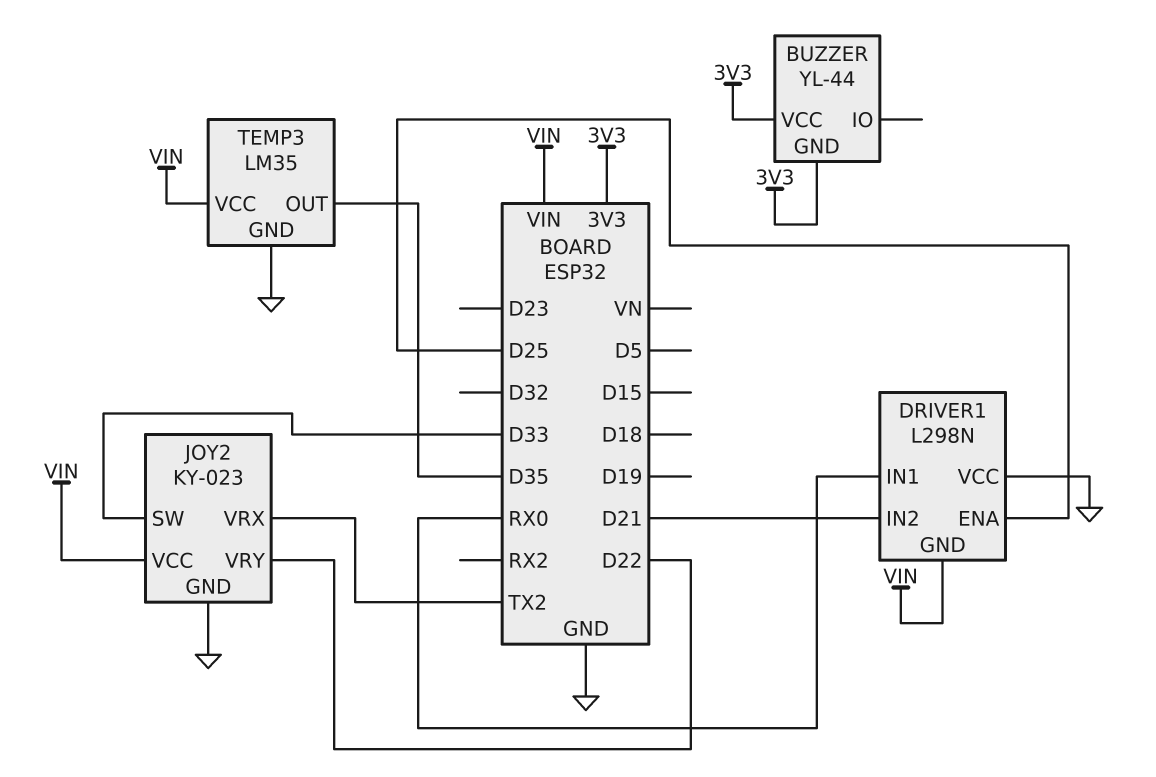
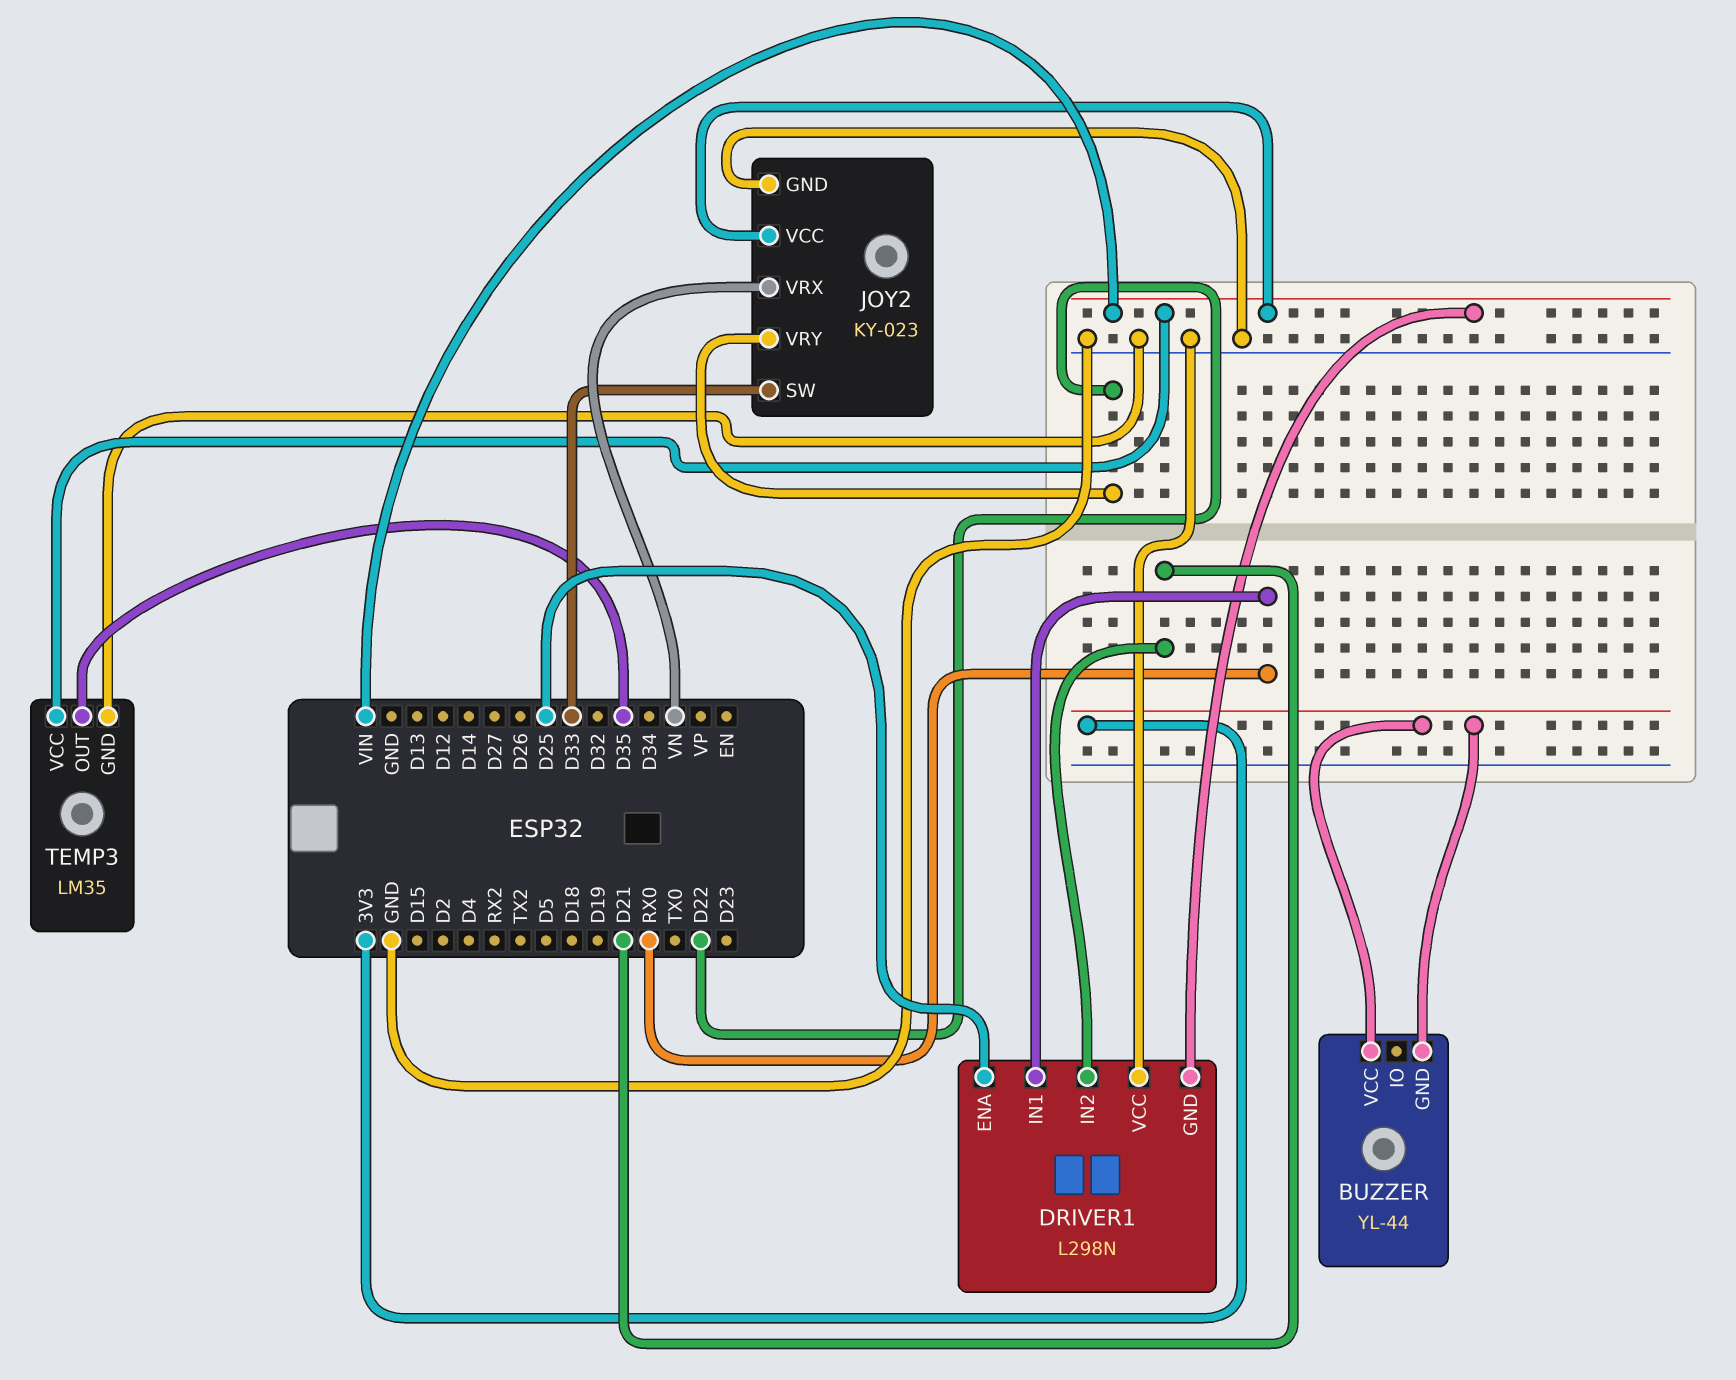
JOY2 pin VRX: TX2 -> VN

